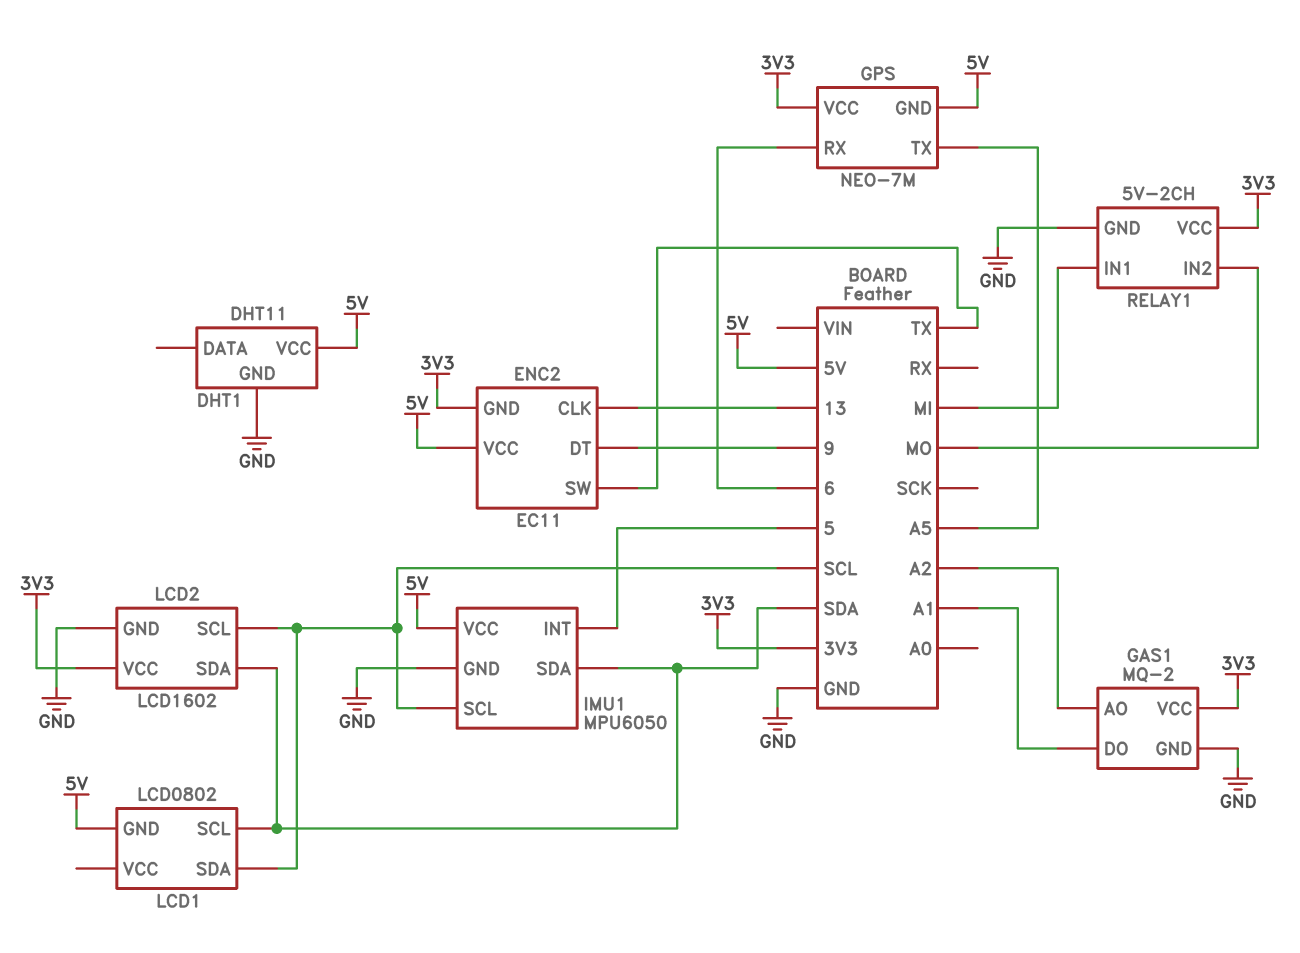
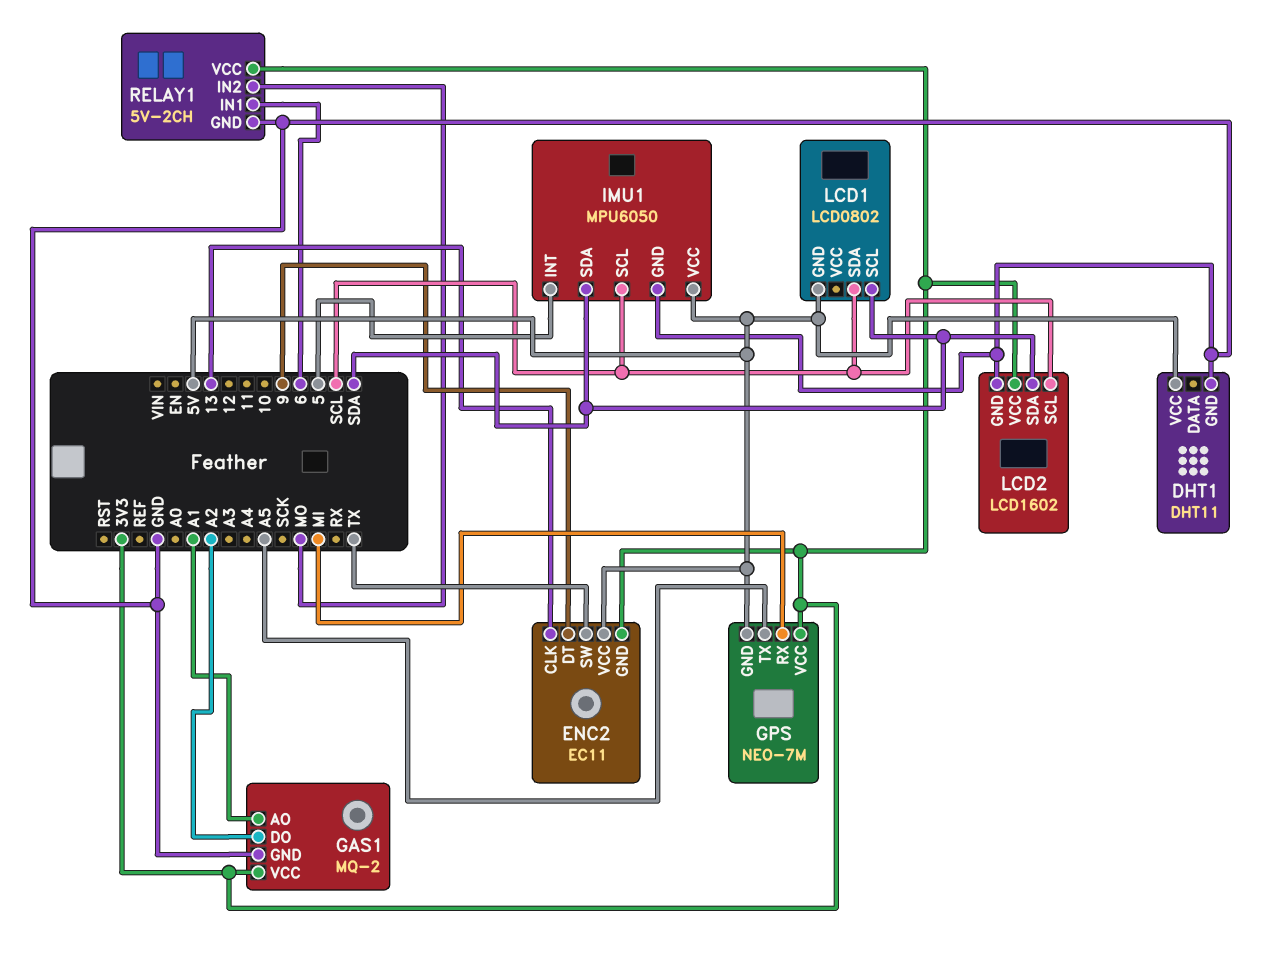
GAS1 pin AO: A2 -> A1
GAS1 pin DO: A1 -> A2
GPS pin RX: 6 -> MI
RELAY1 pin IN1: MI -> 6

